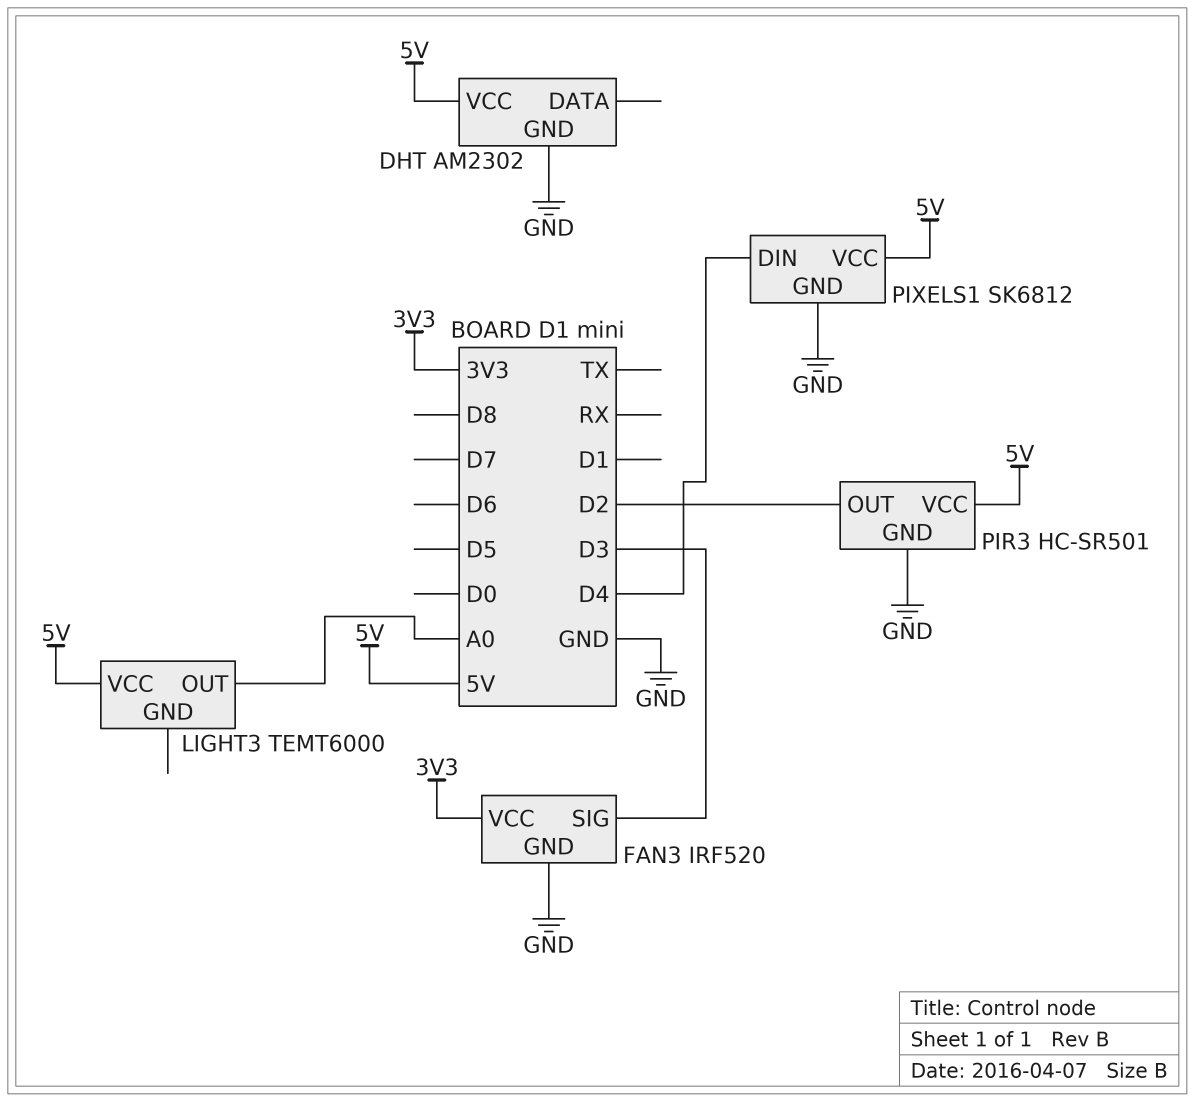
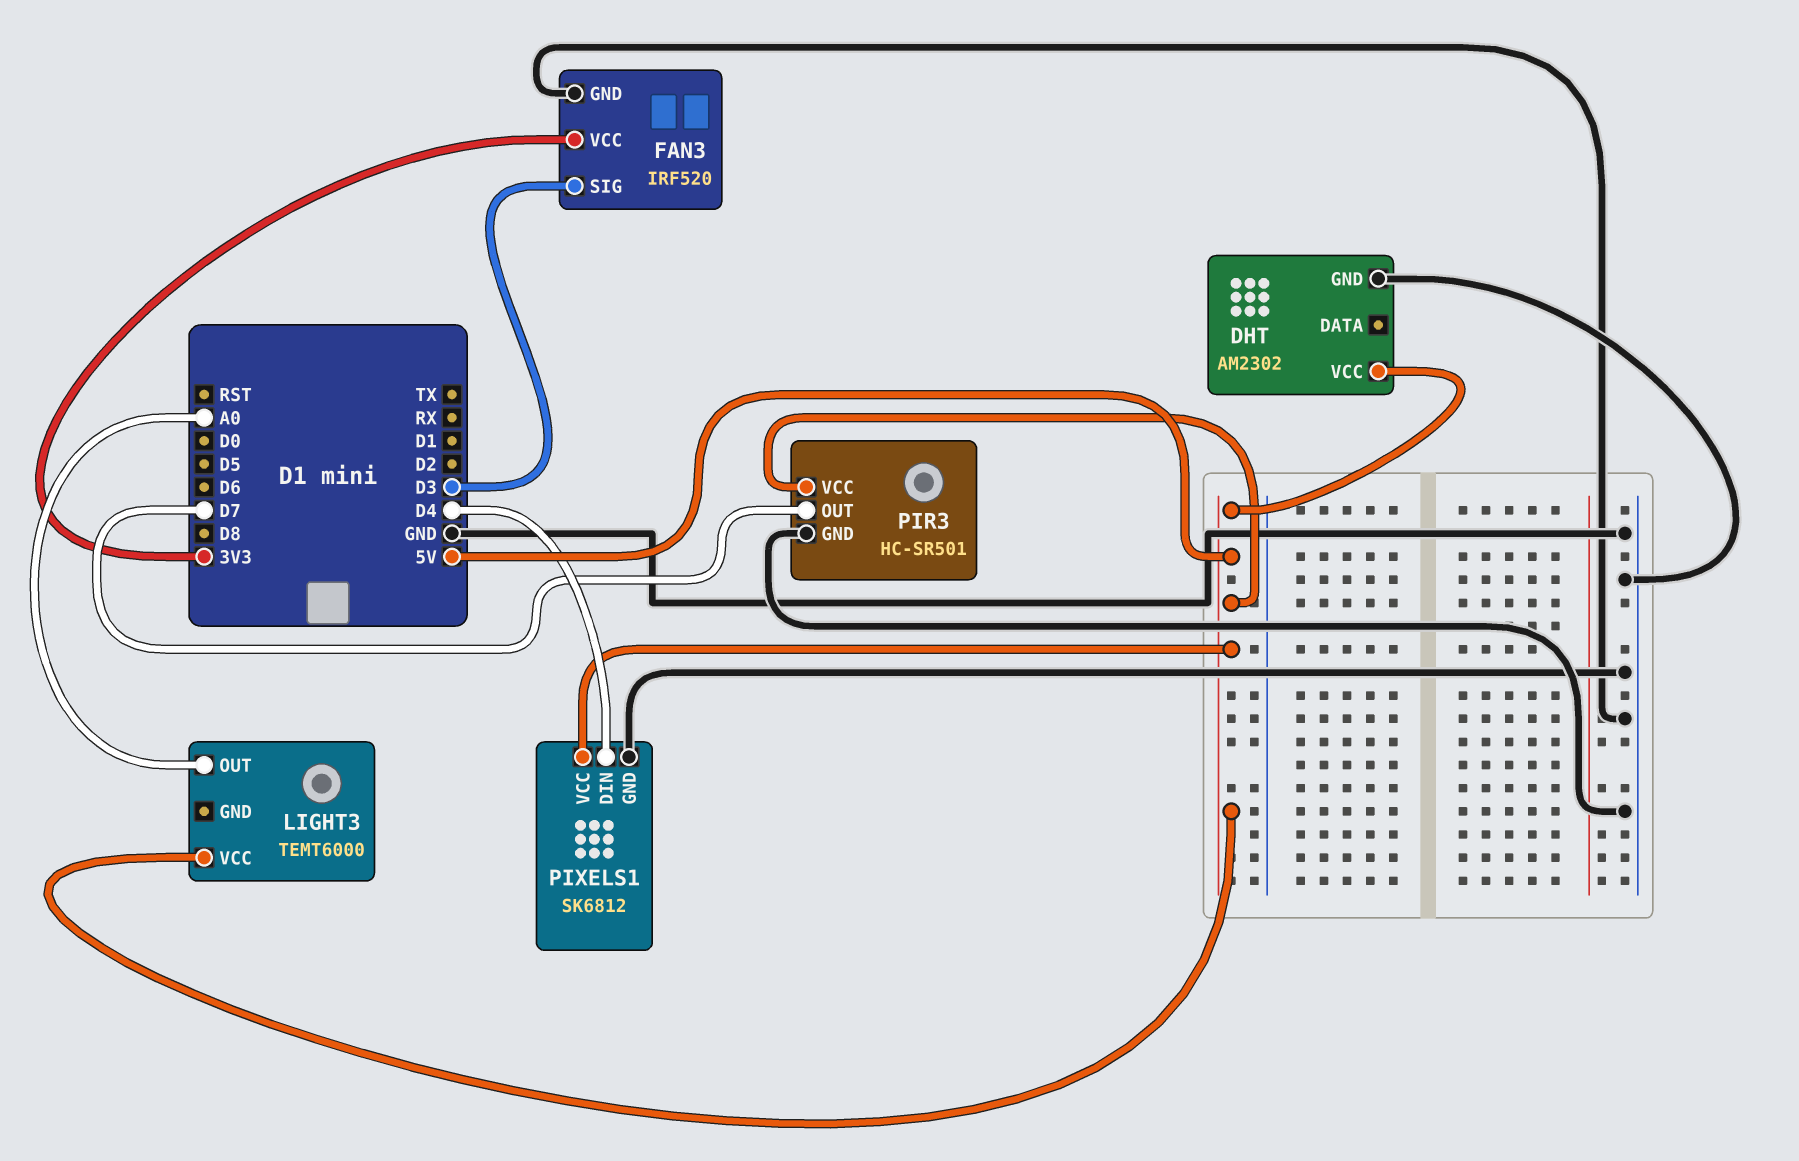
PIR3 pin OUT: D2 -> D7

